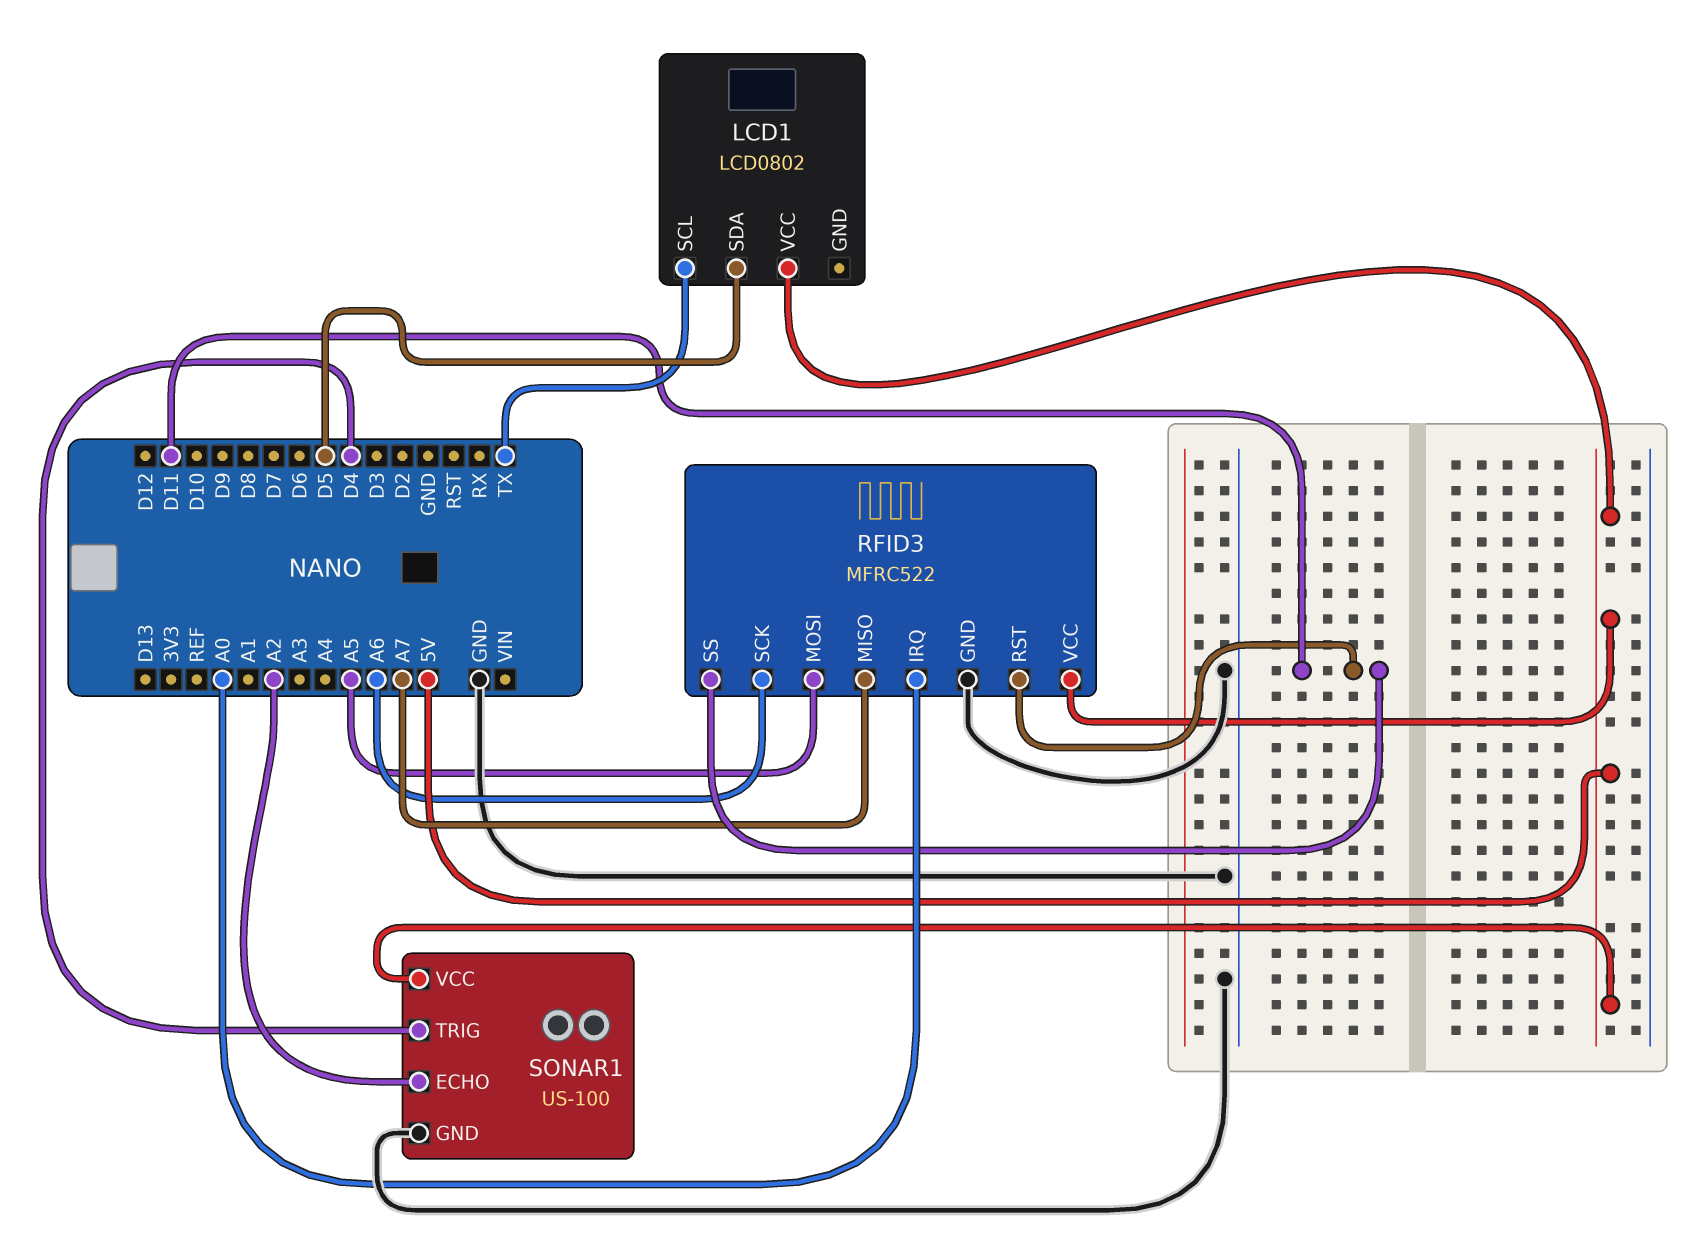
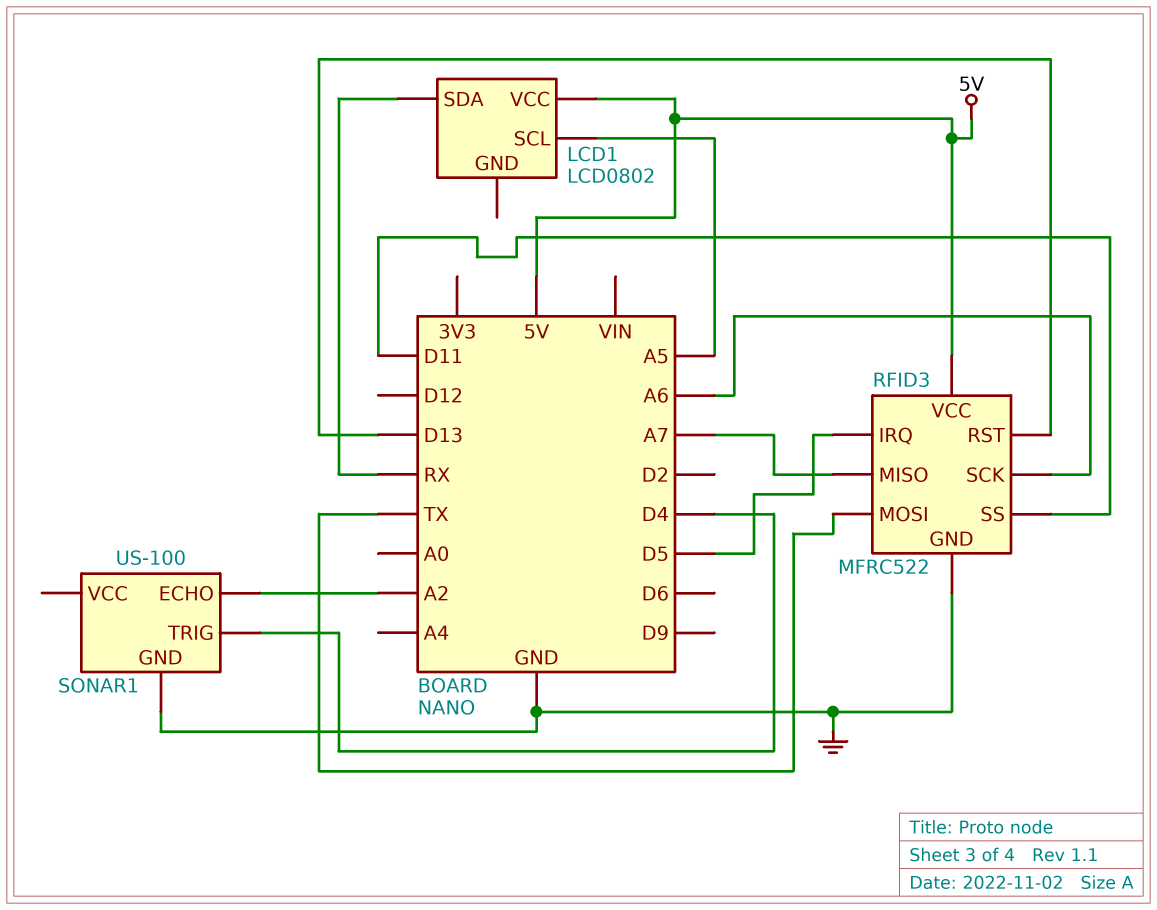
LCD1 pin SCL: TX -> A5
LCD1 pin SDA: D5 -> RX
RFID3 pin IRQ: A0 -> D5
RFID3 pin MOSI: A5 -> TX
RFID3 pin RST: D11 -> D13
SONAR1 pin VCC: 5V -> none

